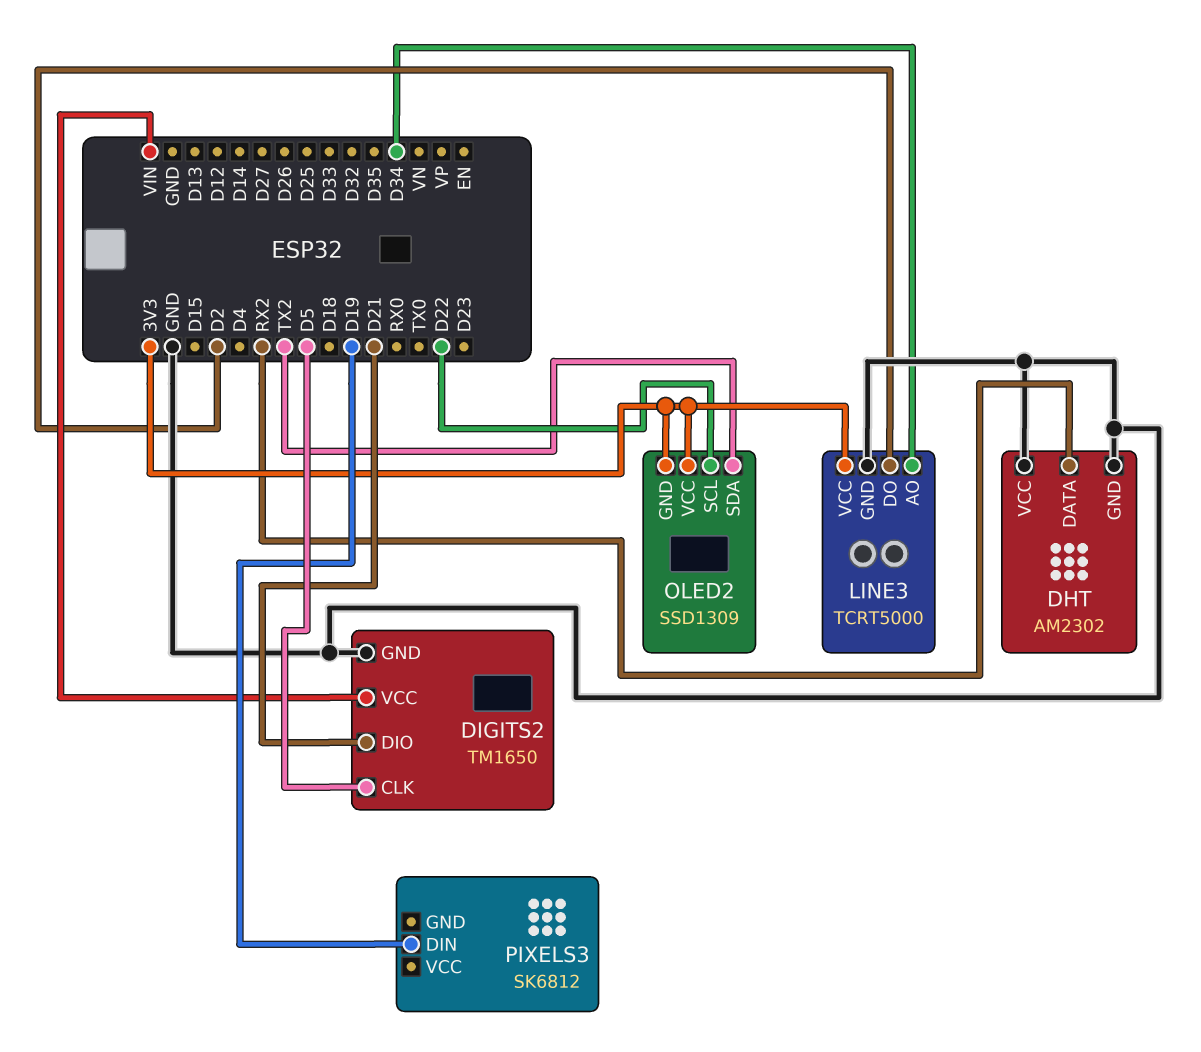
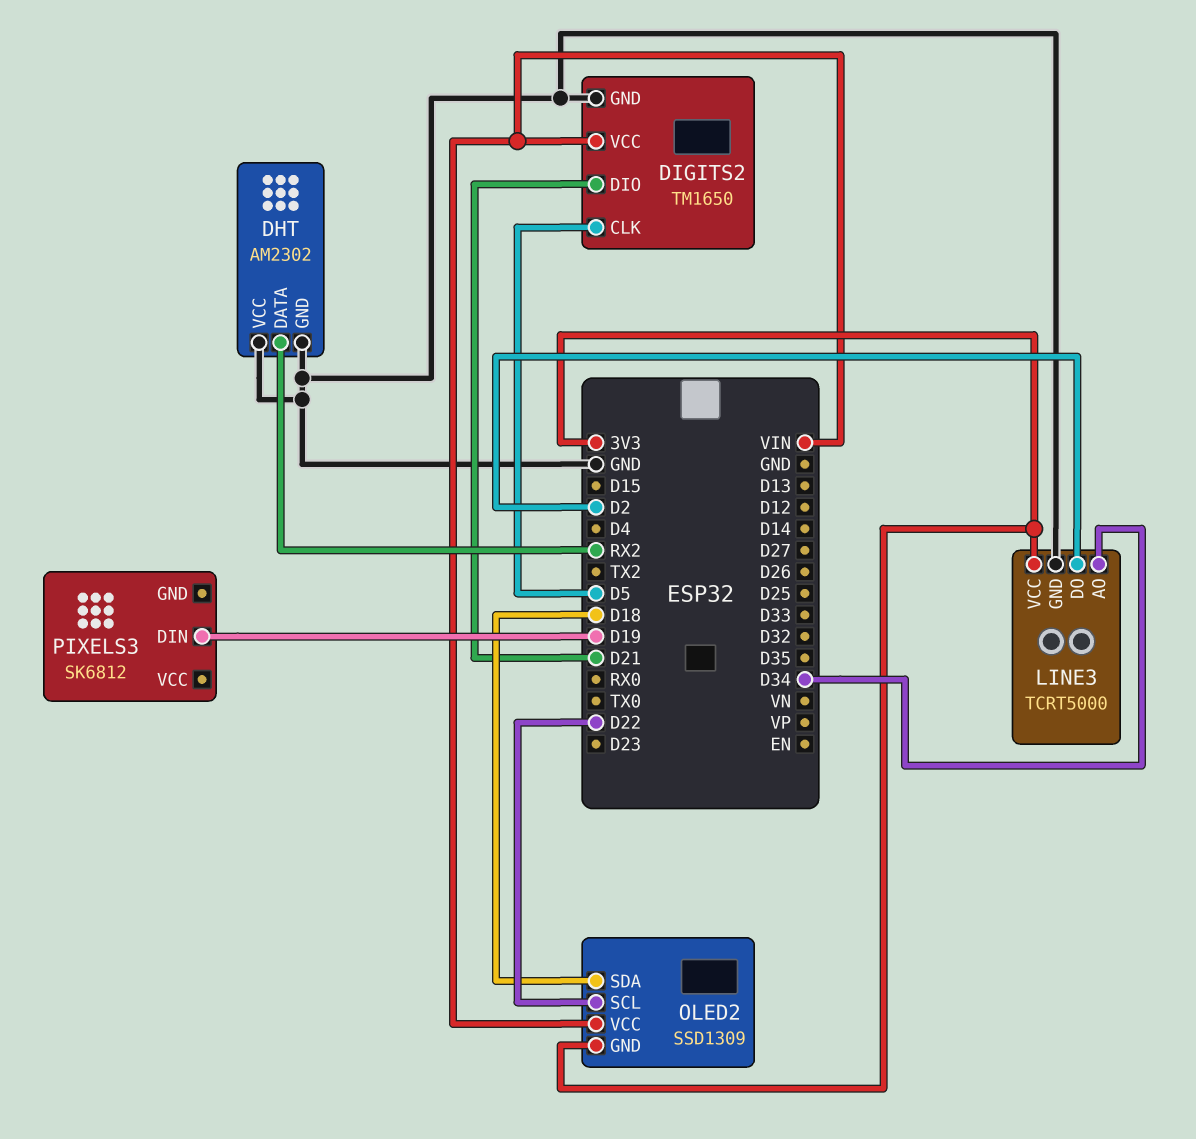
OLED2 pin SDA: TX2 -> D18
OLED2 pin VCC: 3V3 -> VIN

